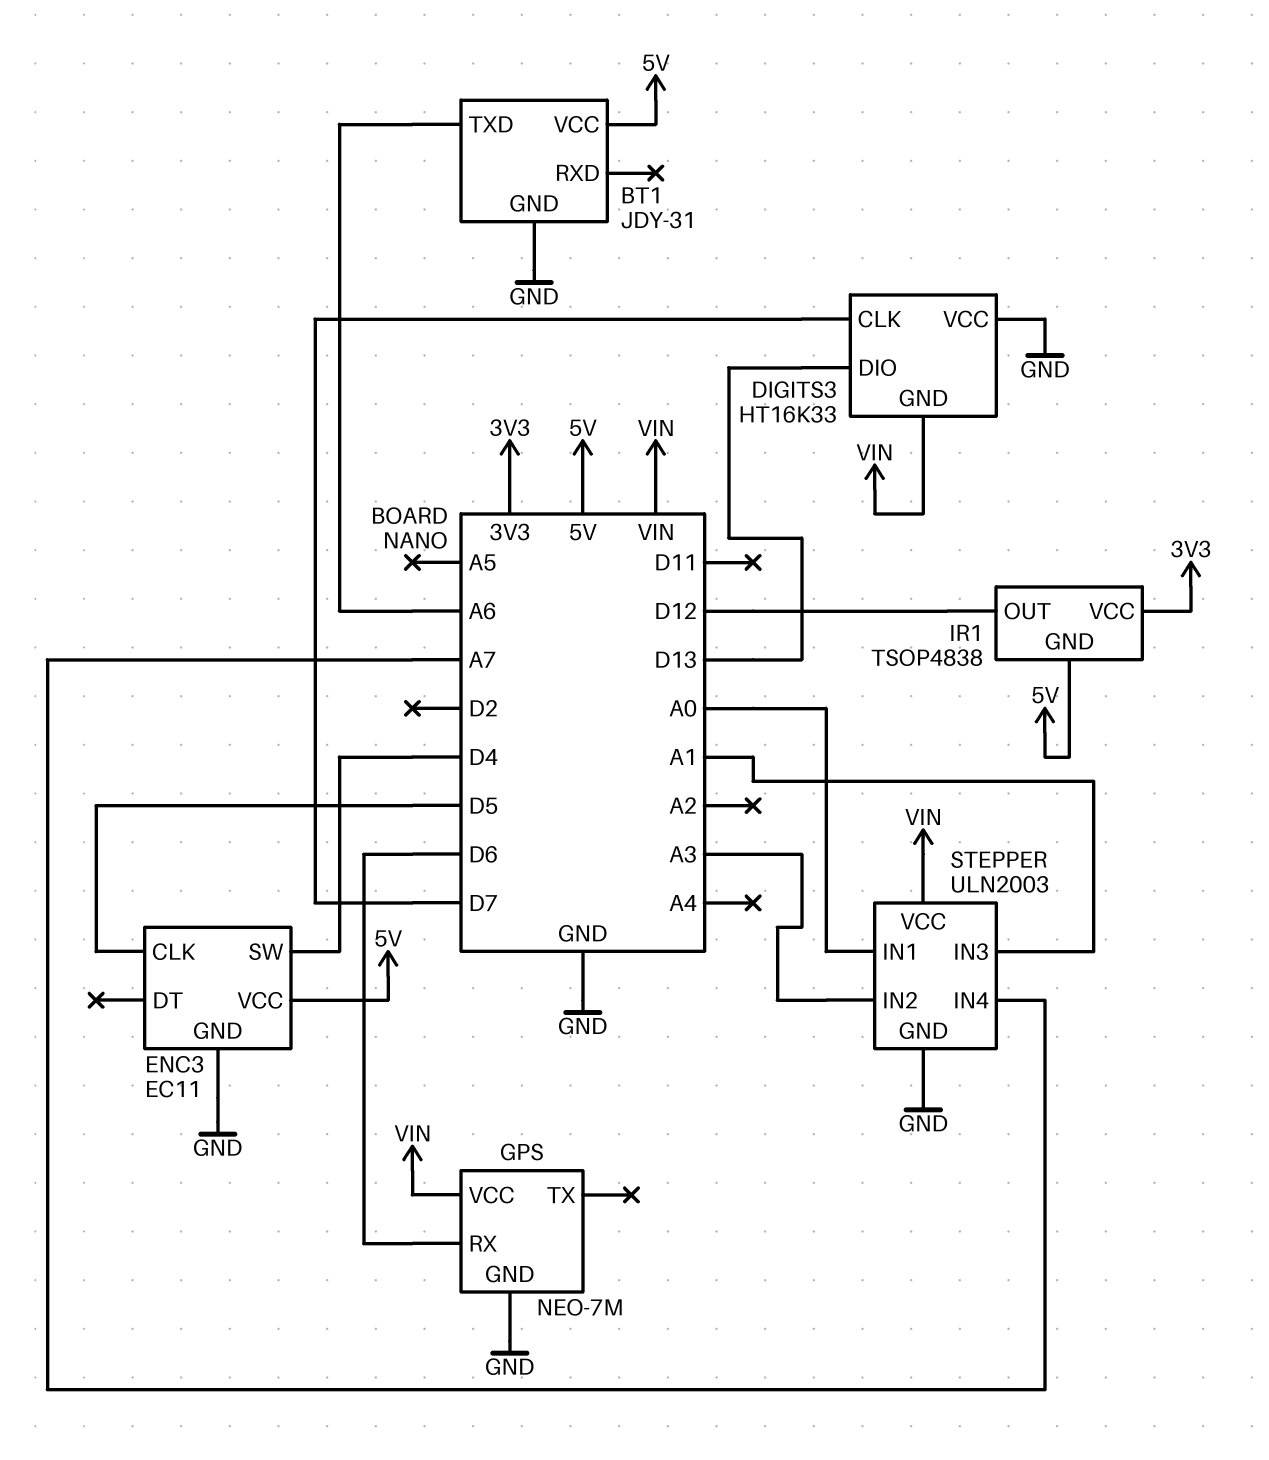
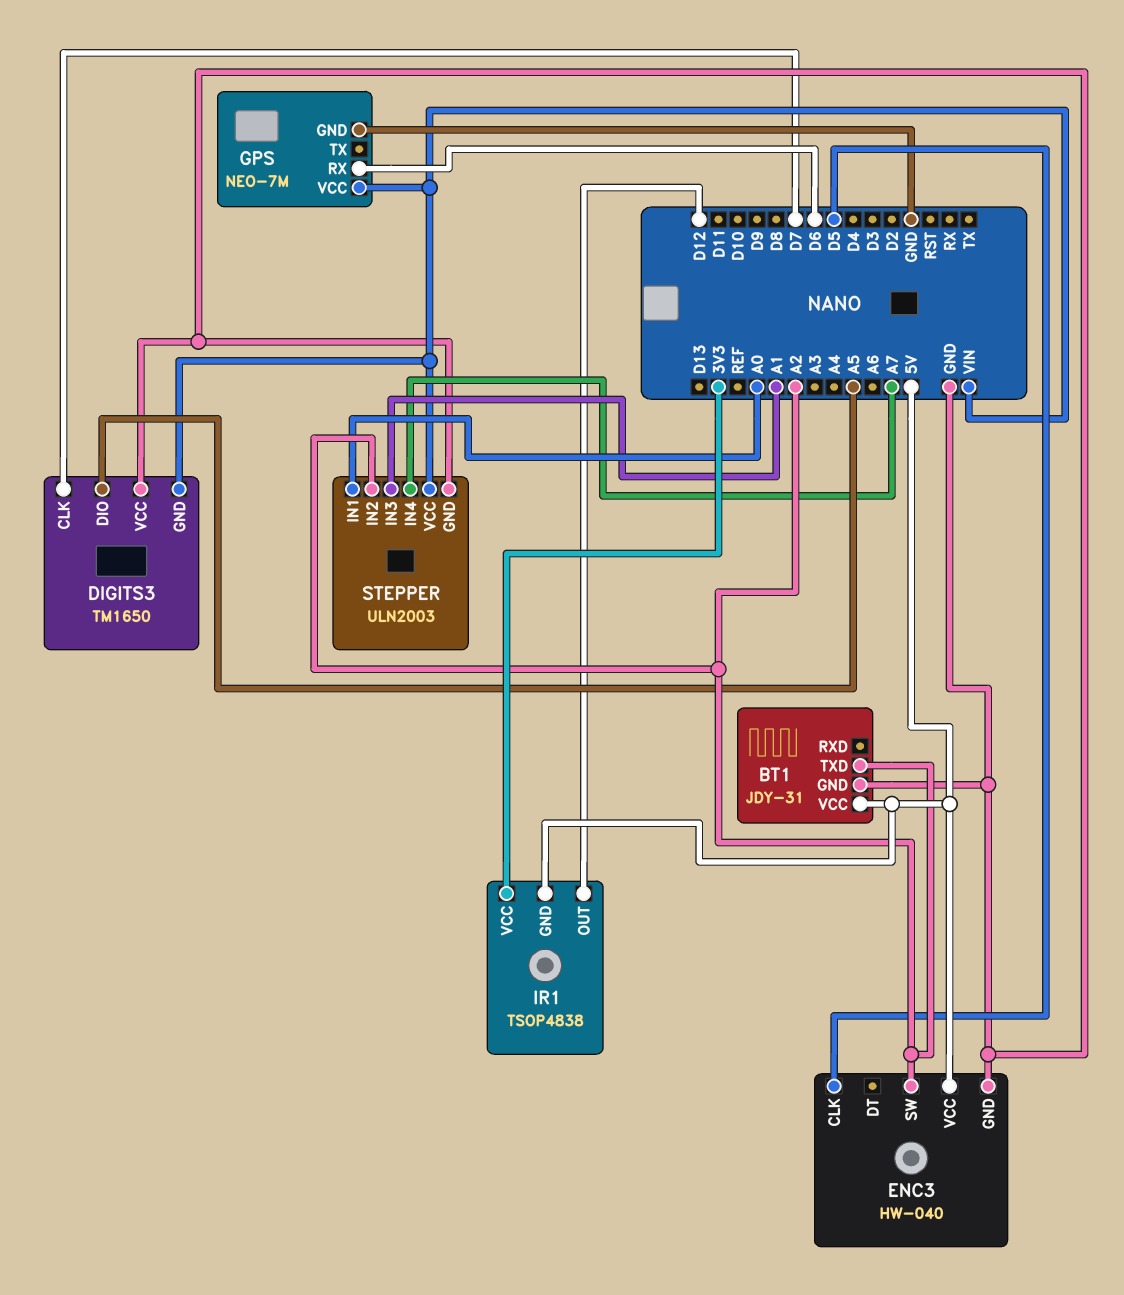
BT1 pin TXD: A6 -> A2
DIGITS3: HT16K33 -> TM1650
DIGITS3 pin DIO: D13 -> A5
ENC3: EC11 -> HW-040
ENC3 pin SW: D4 -> A2
STEPPER pin IN2: A3 -> A2

